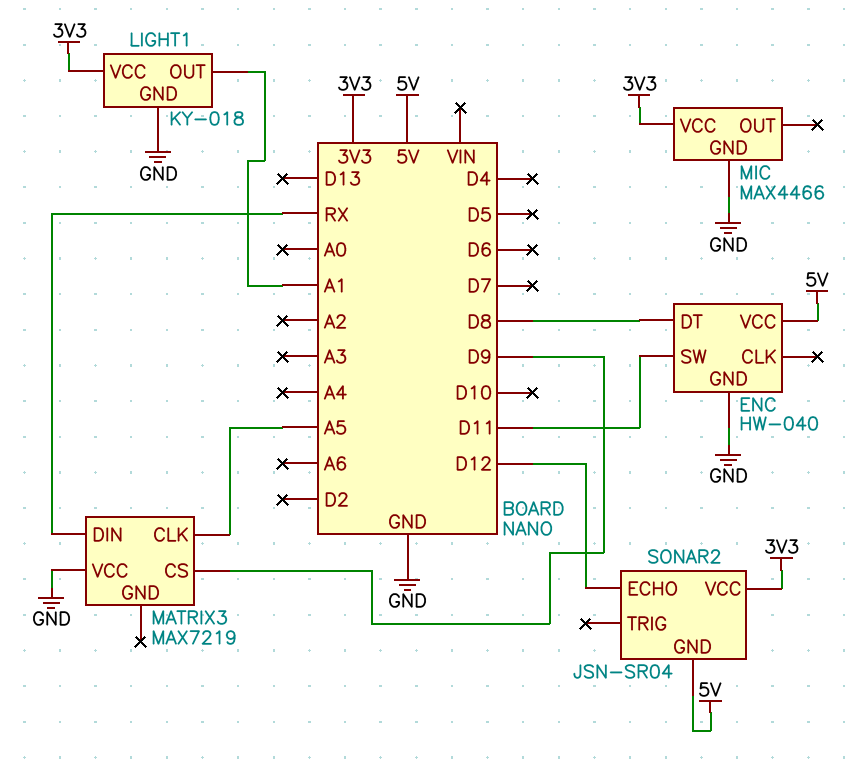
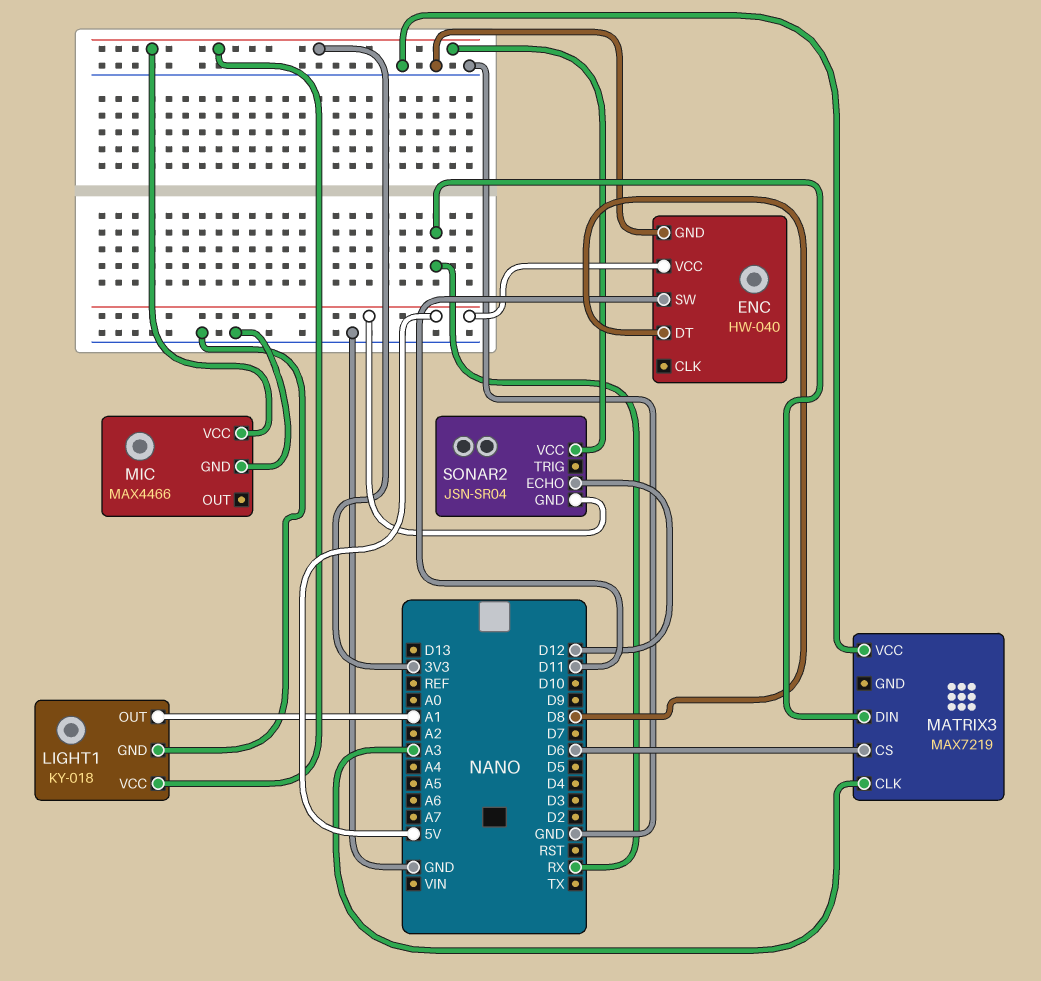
MATRIX3 pin CLK: A5 -> A3
MATRIX3 pin CS: D9 -> D6

